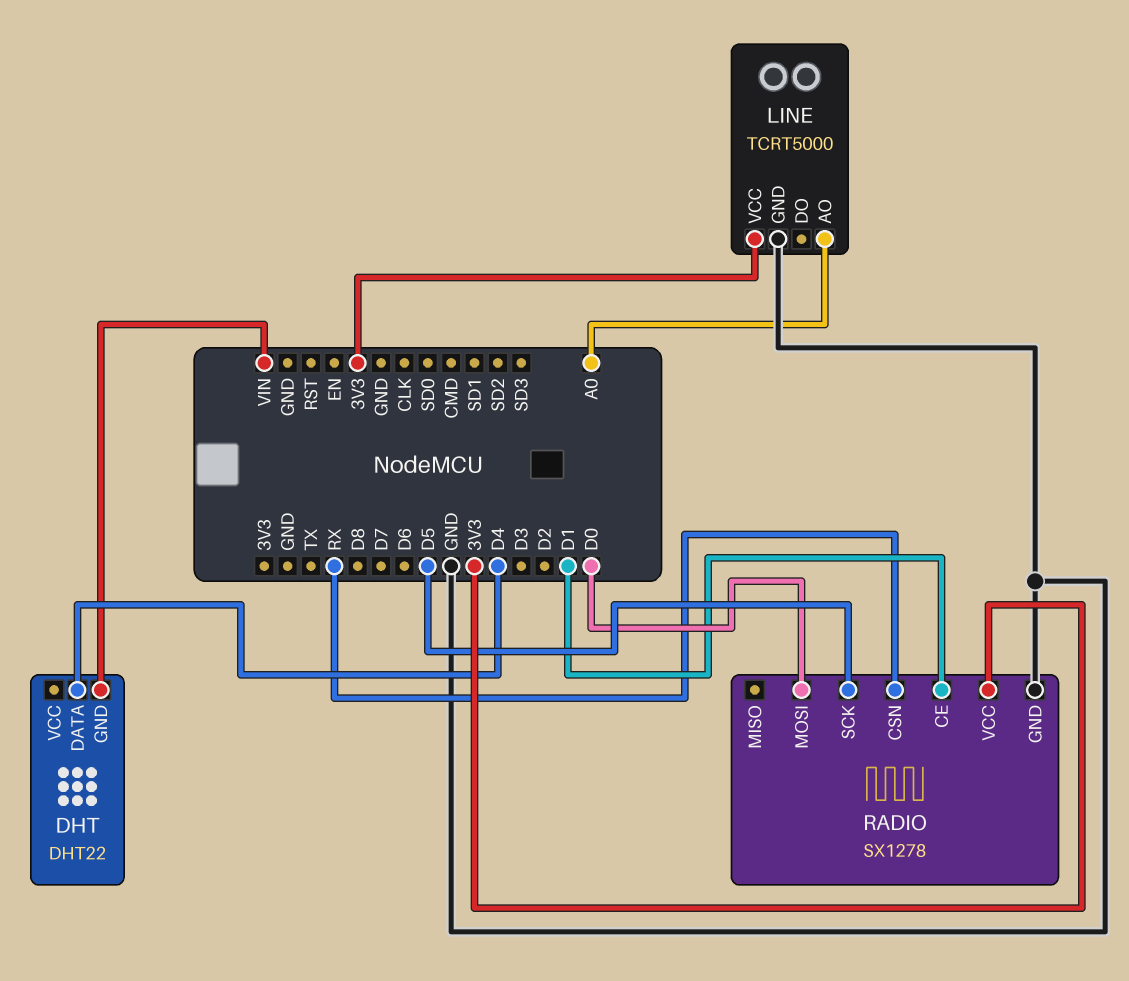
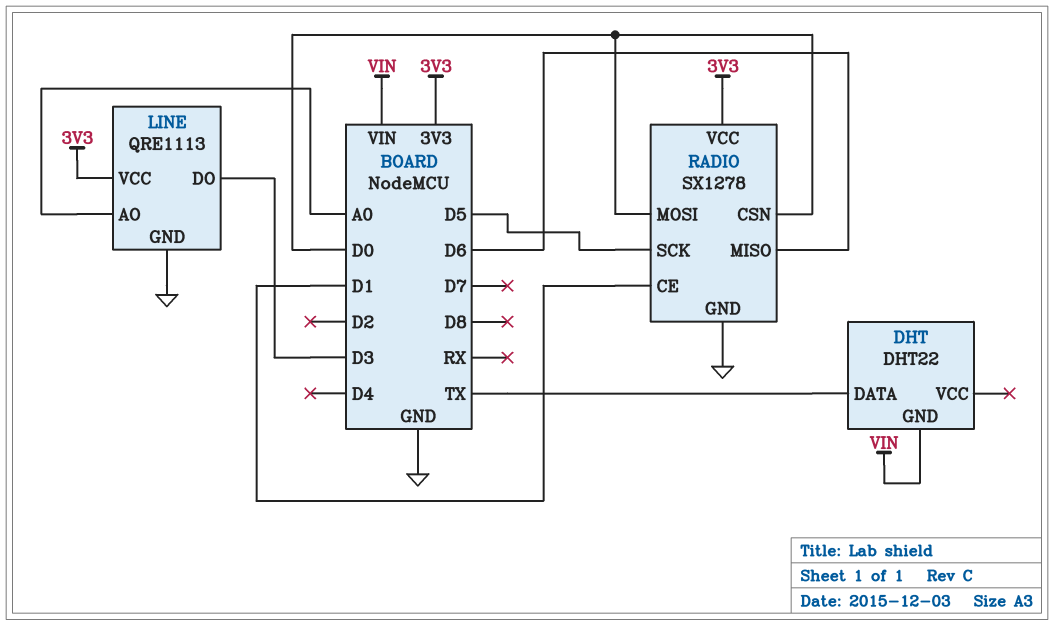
DHT pin DATA: D4 -> TX
LINE: TCRT5000 -> QRE1113
LINE pin DO: none -> D3
RADIO pin CSN: RX -> D0
RADIO pin MISO: none -> D6

